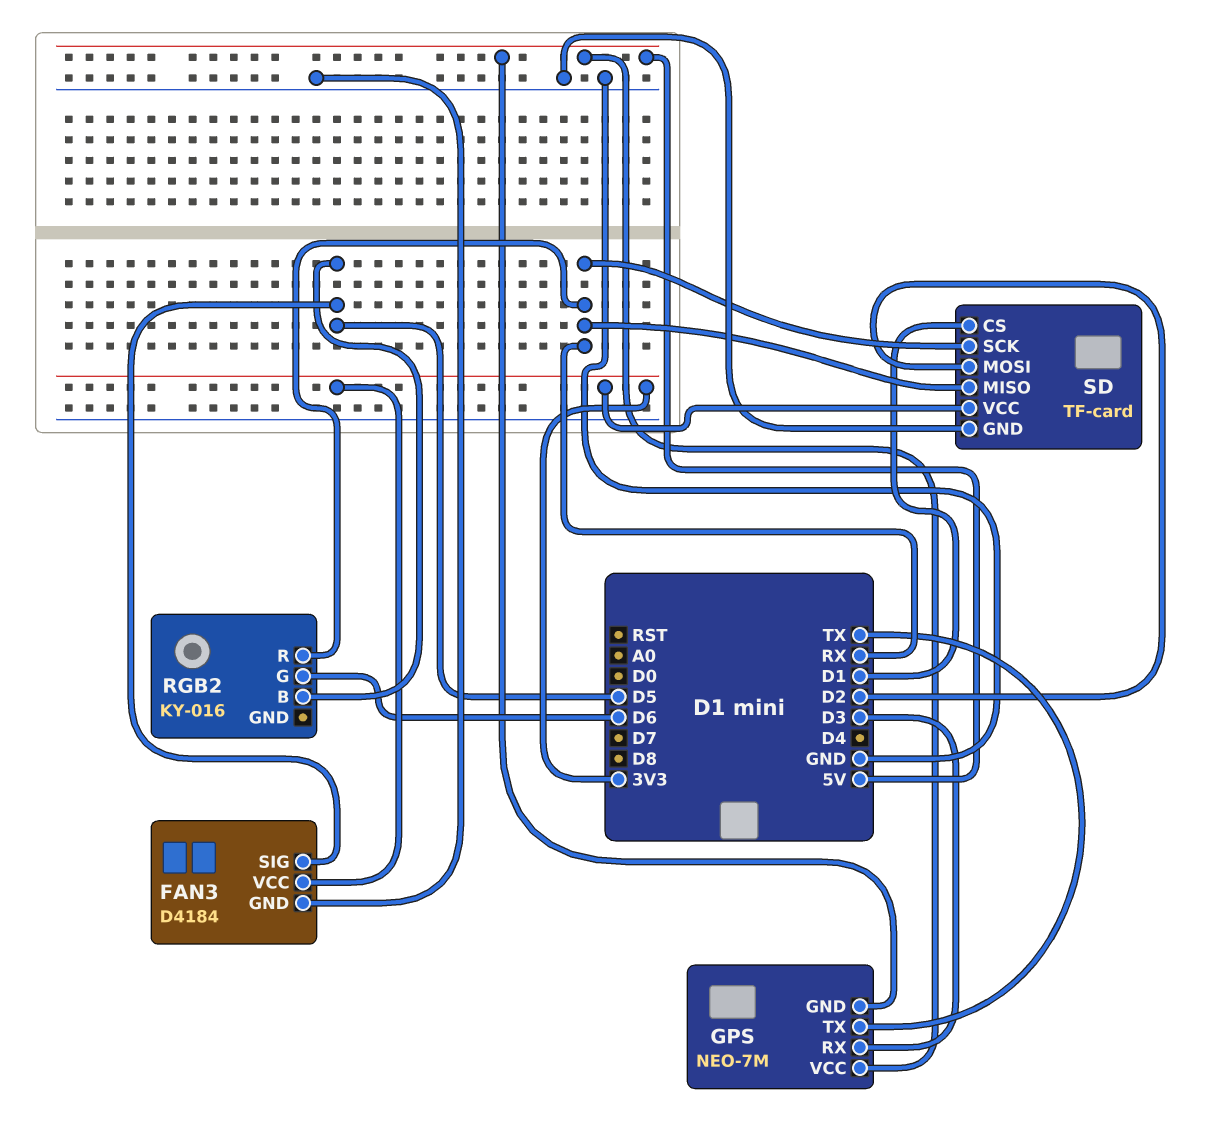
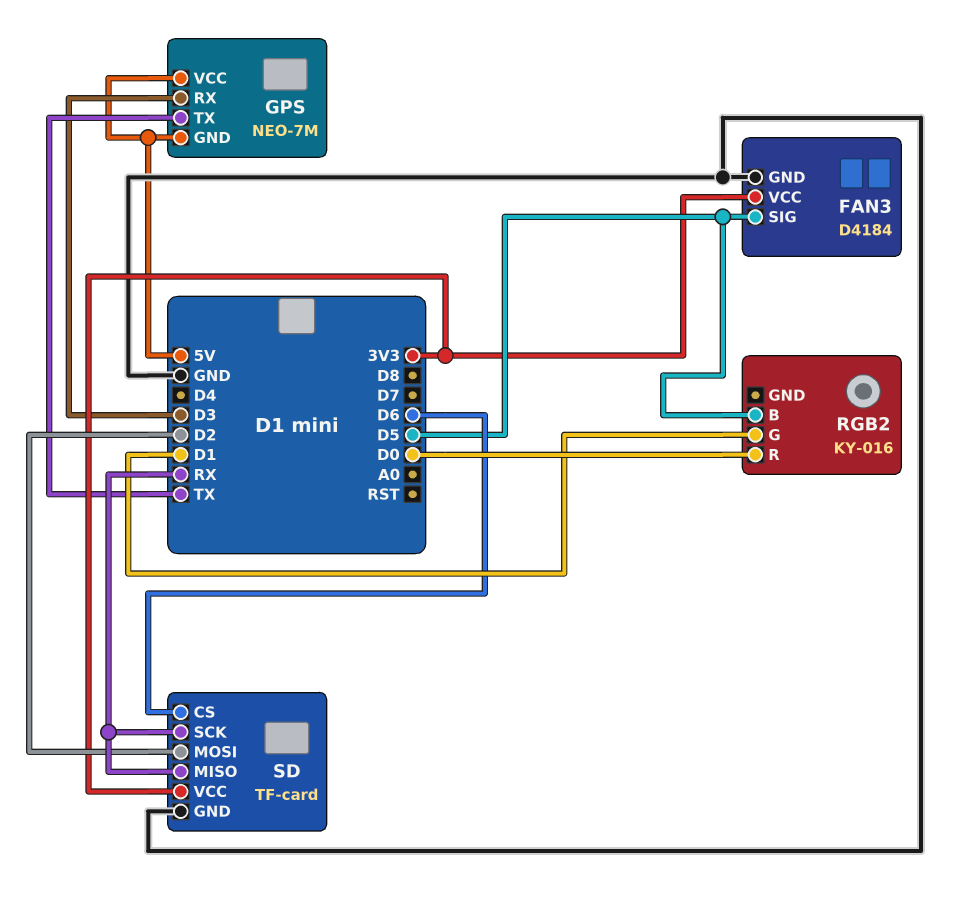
RGB2 pin G: D6 -> D1
RGB2 pin R: RX -> D0
SD pin CS: D1 -> D6

